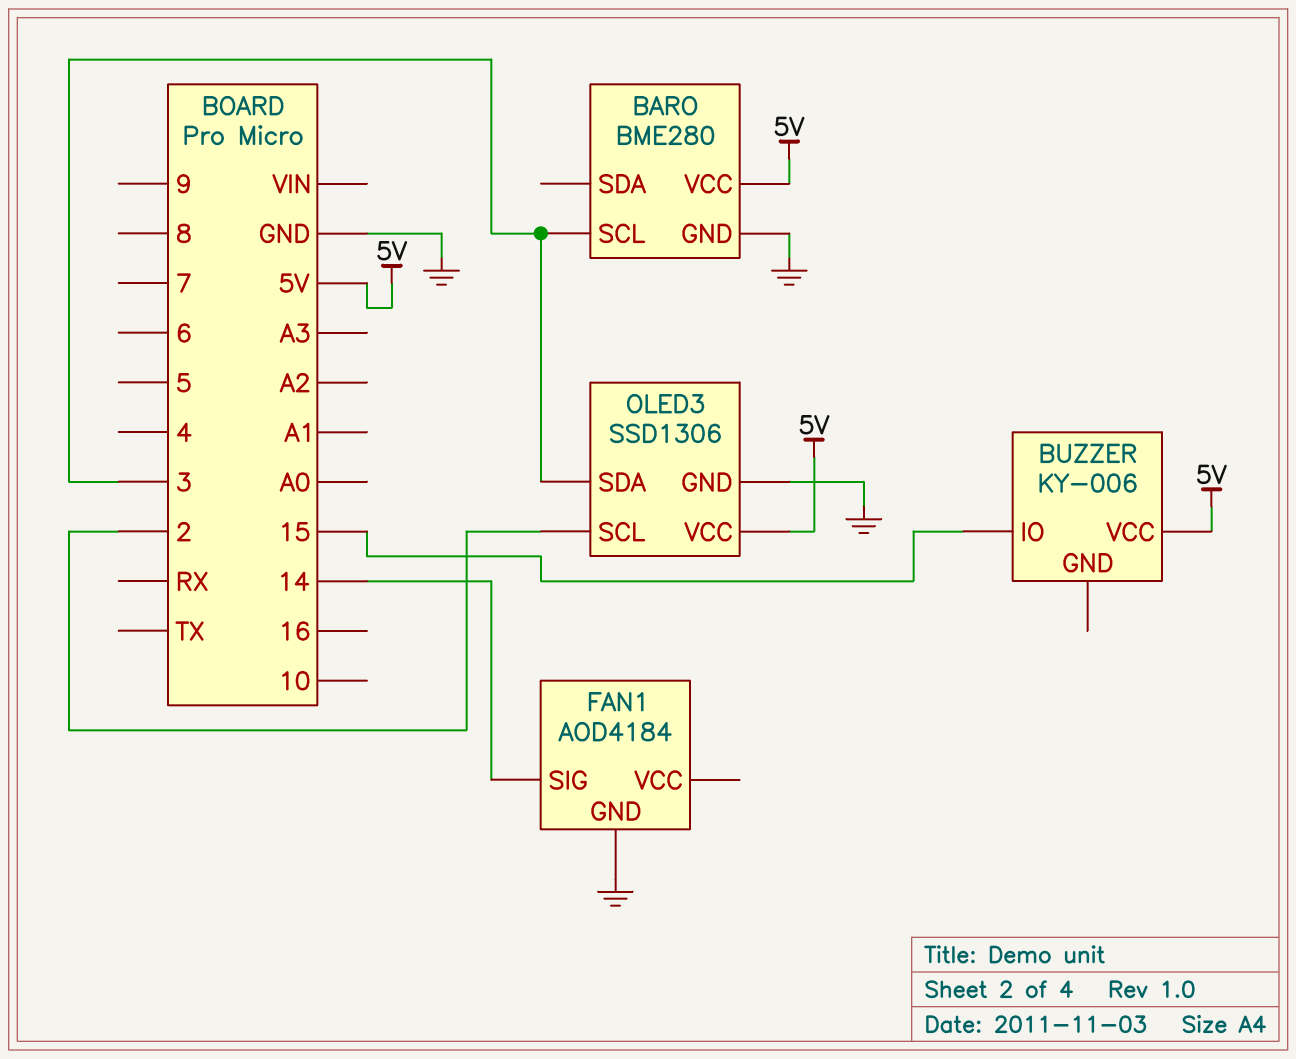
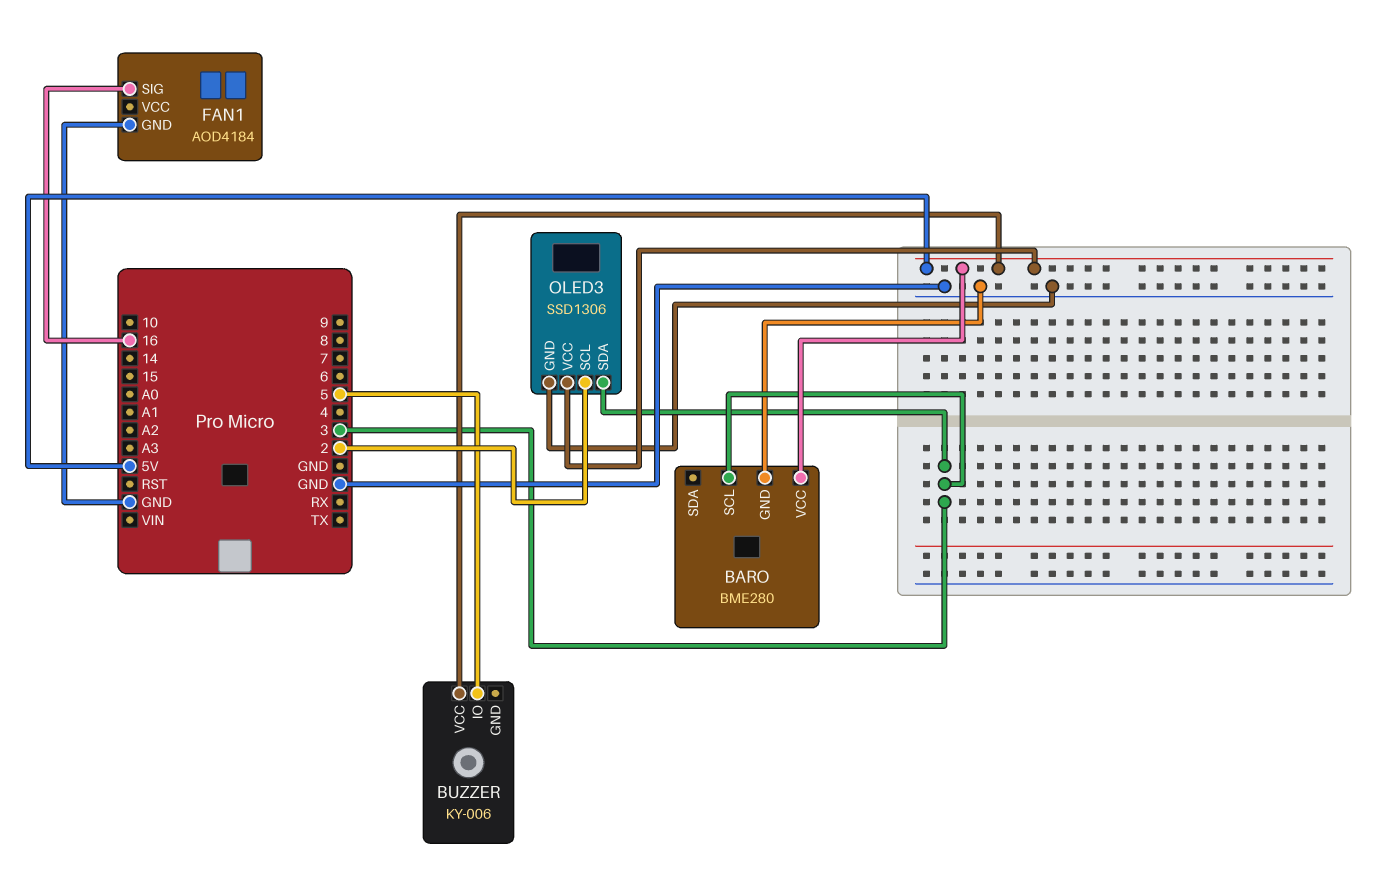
BUZZER pin IO: 15 -> 5
FAN1 pin SIG: 14 -> 16

